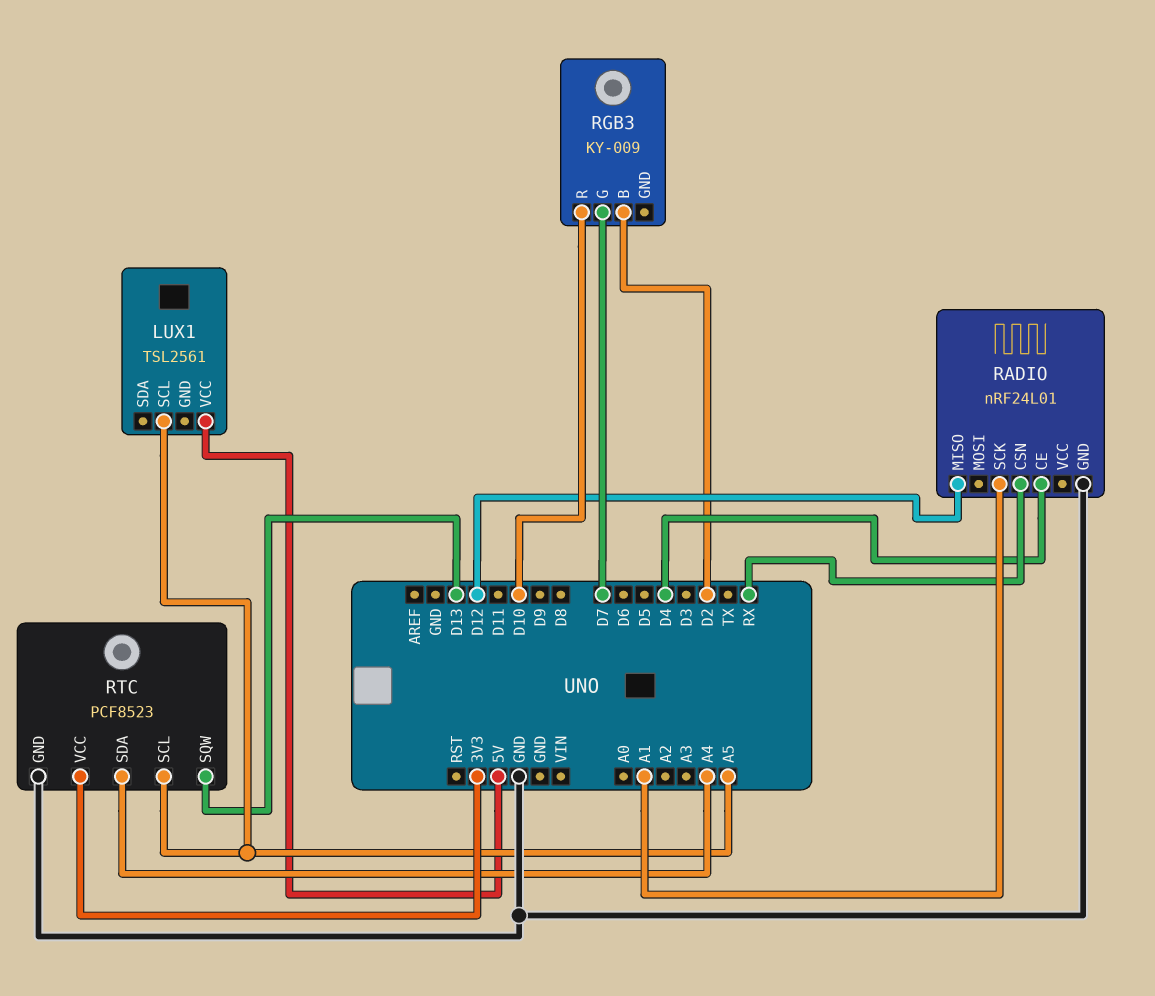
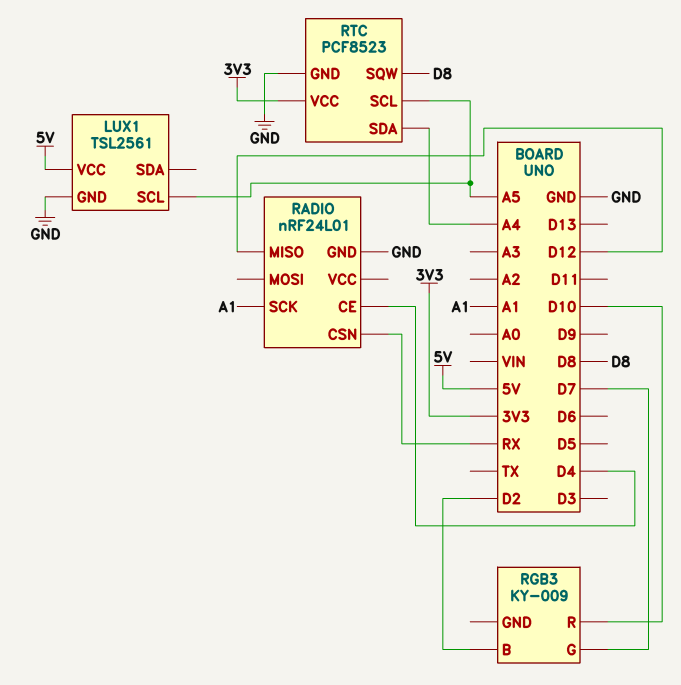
LUX1 pin GND: none -> GND
RTC pin SQW: D13 -> D8

